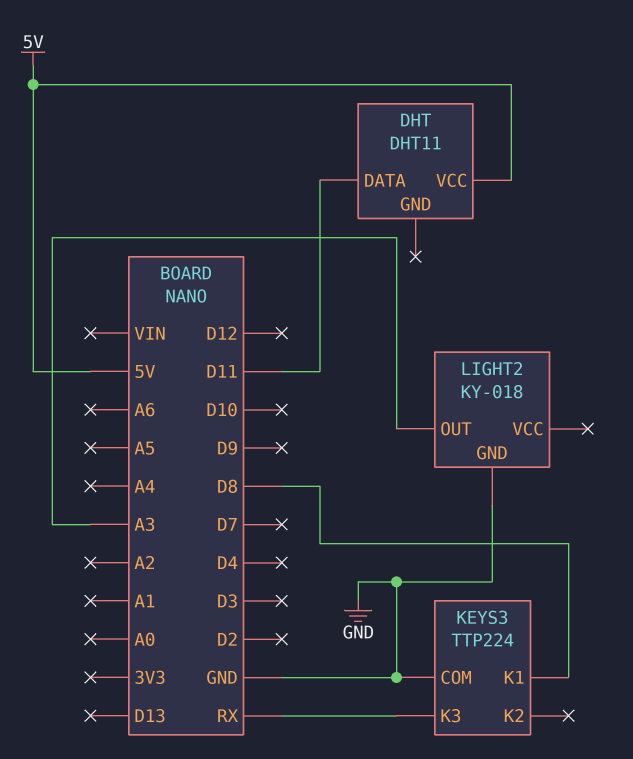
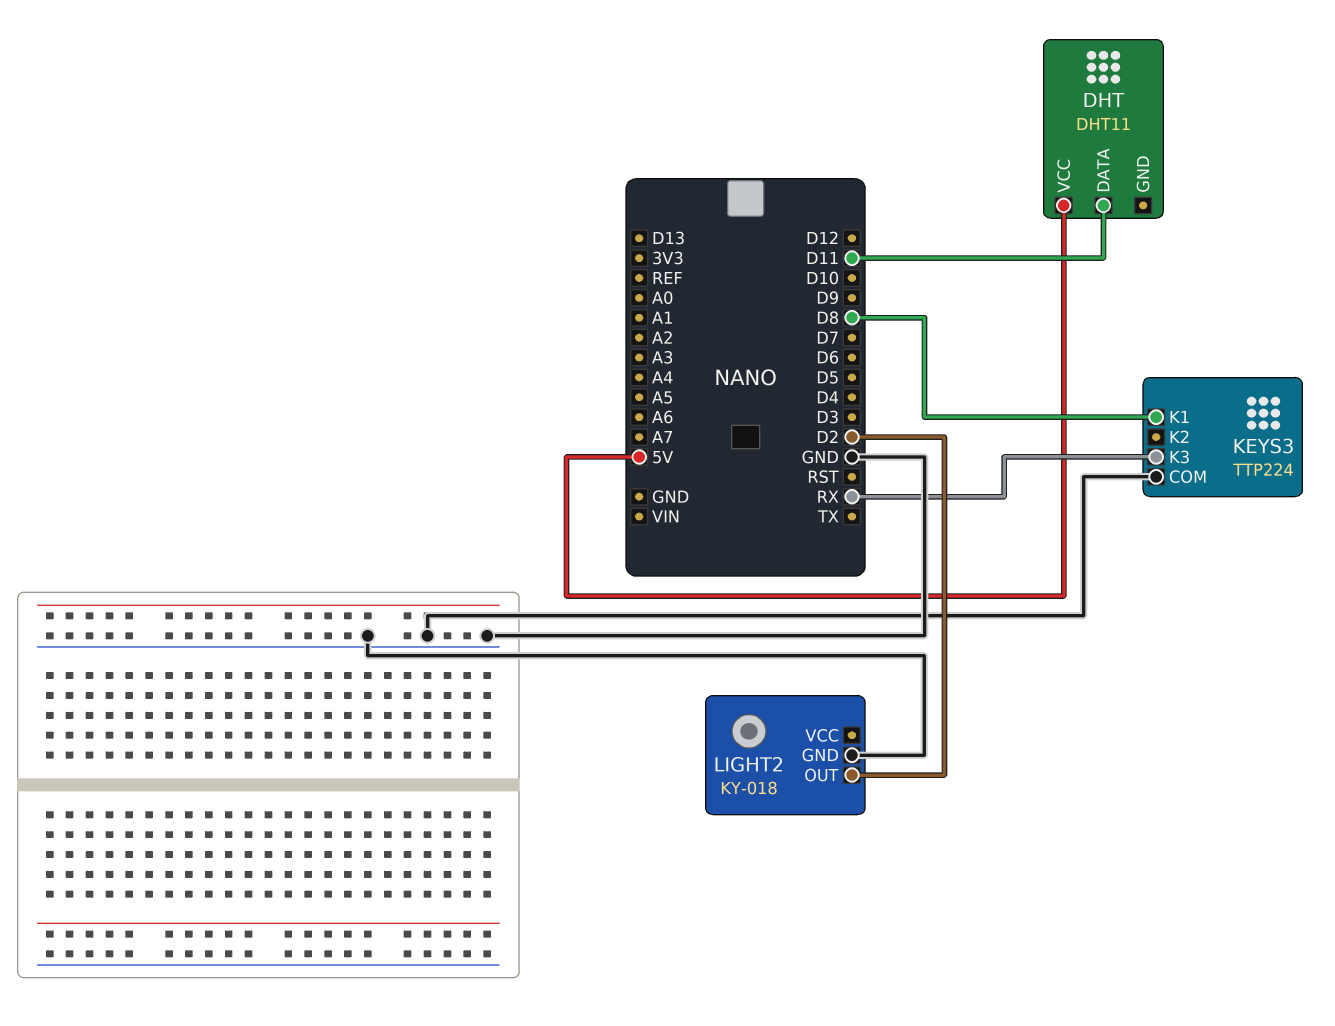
LIGHT2 pin OUT: A3 -> D2

